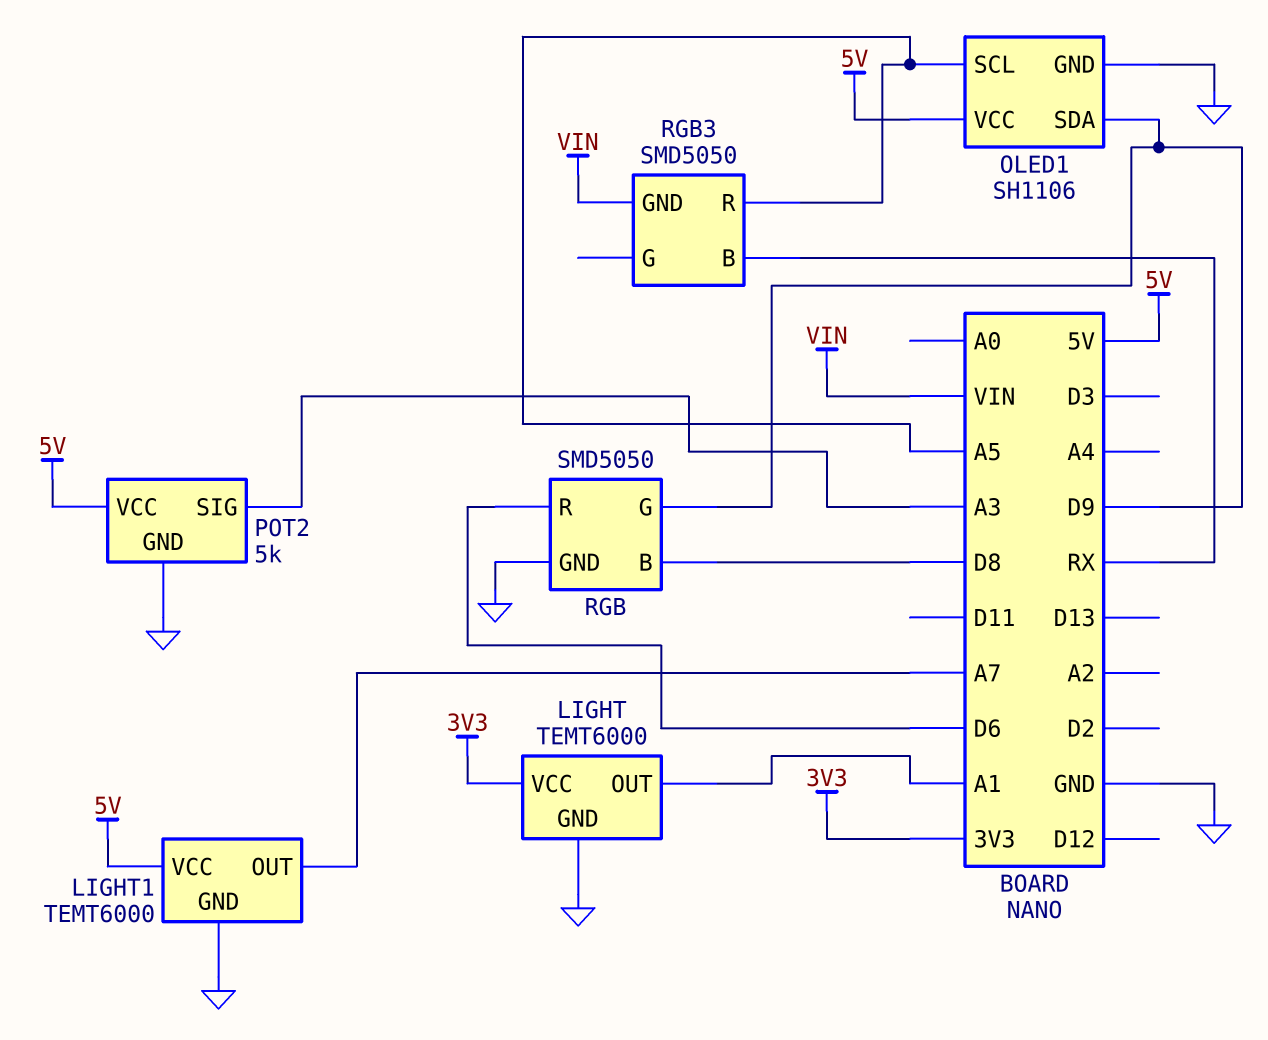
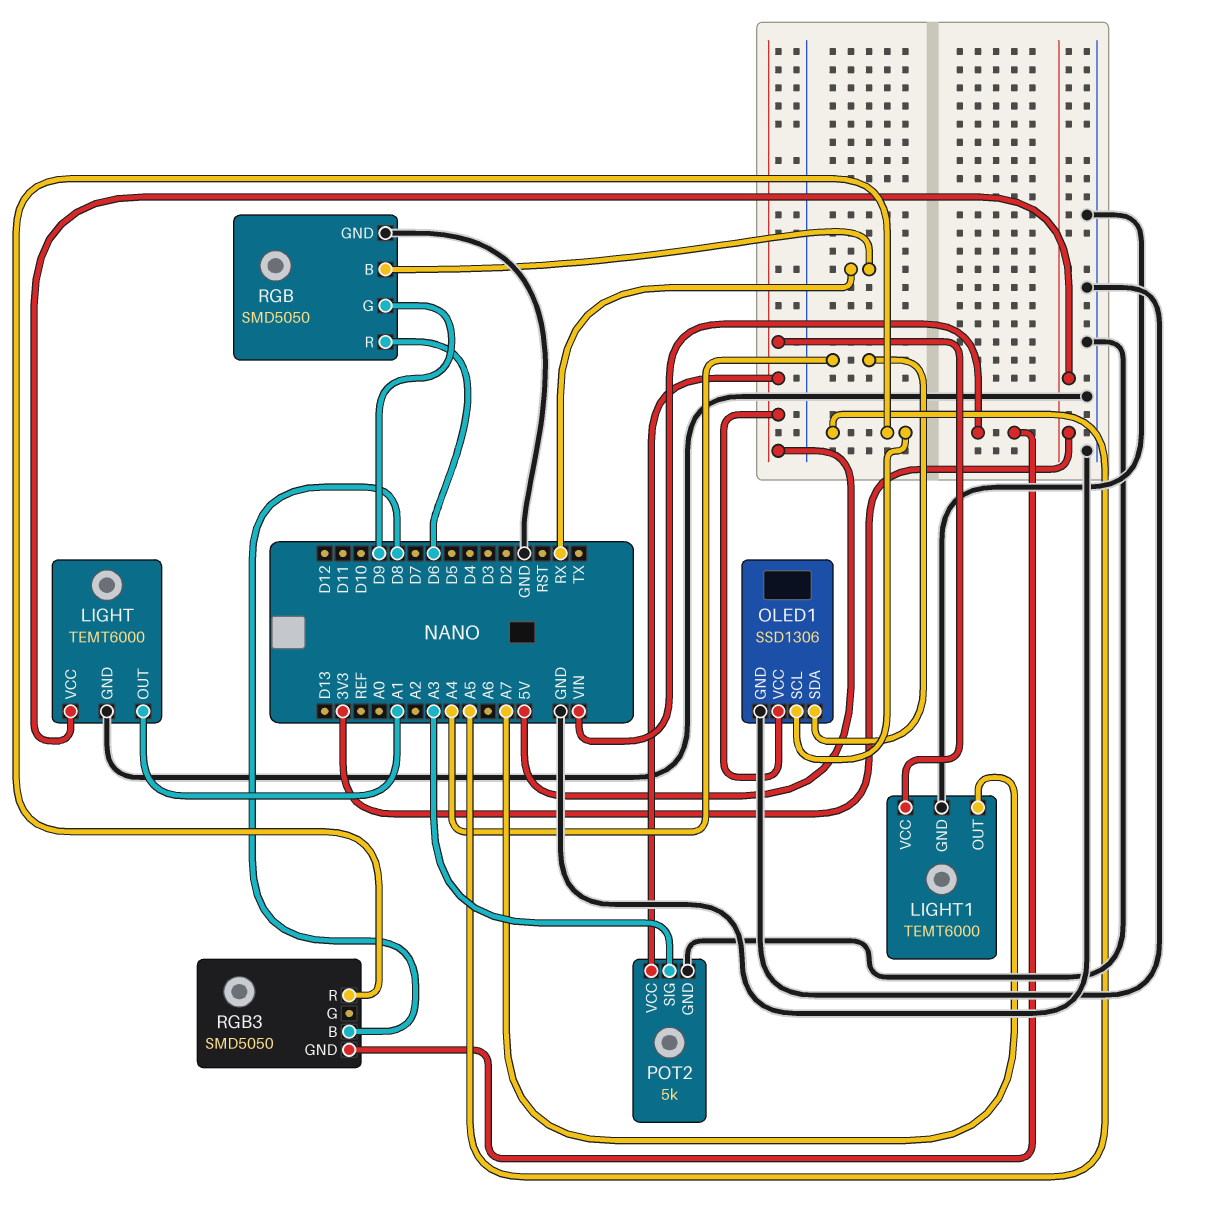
OLED1: SH1106 -> SSD1306
OLED1 pin SDA: D9 -> A4
RGB pin B: D8 -> RX
RGB3 pin B: RX -> D8

